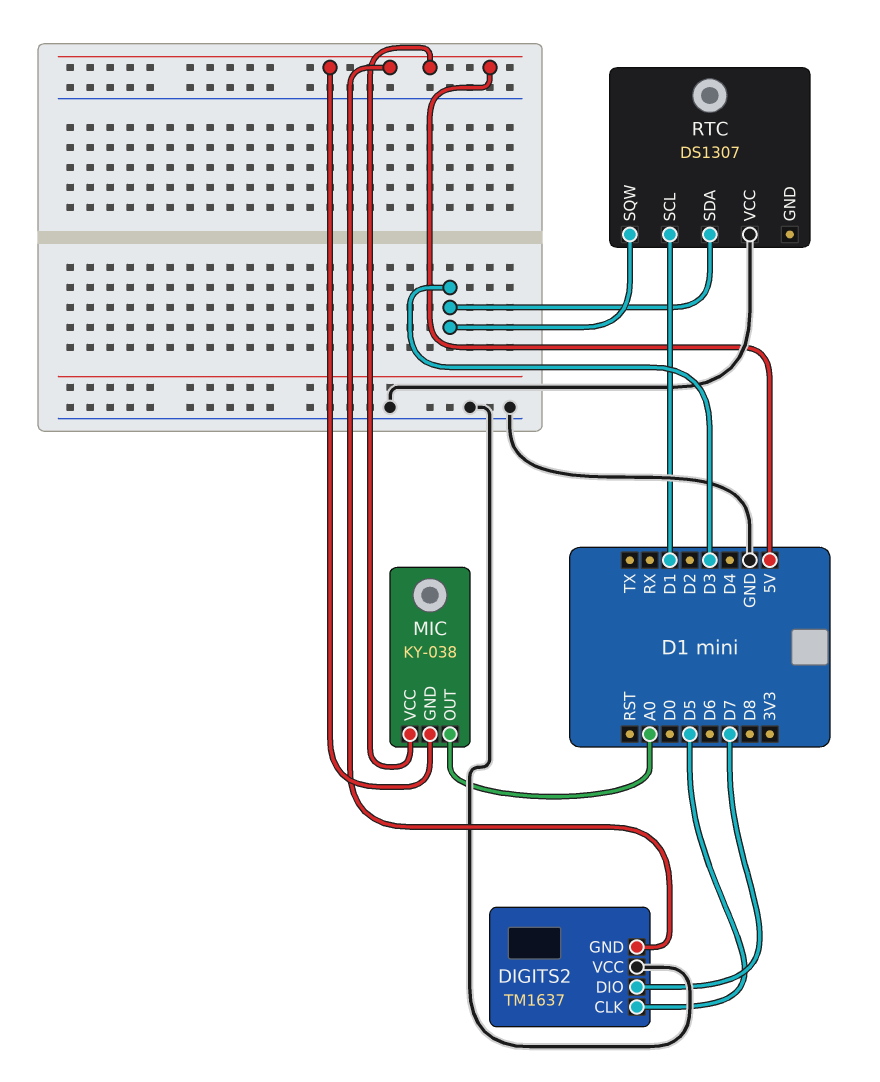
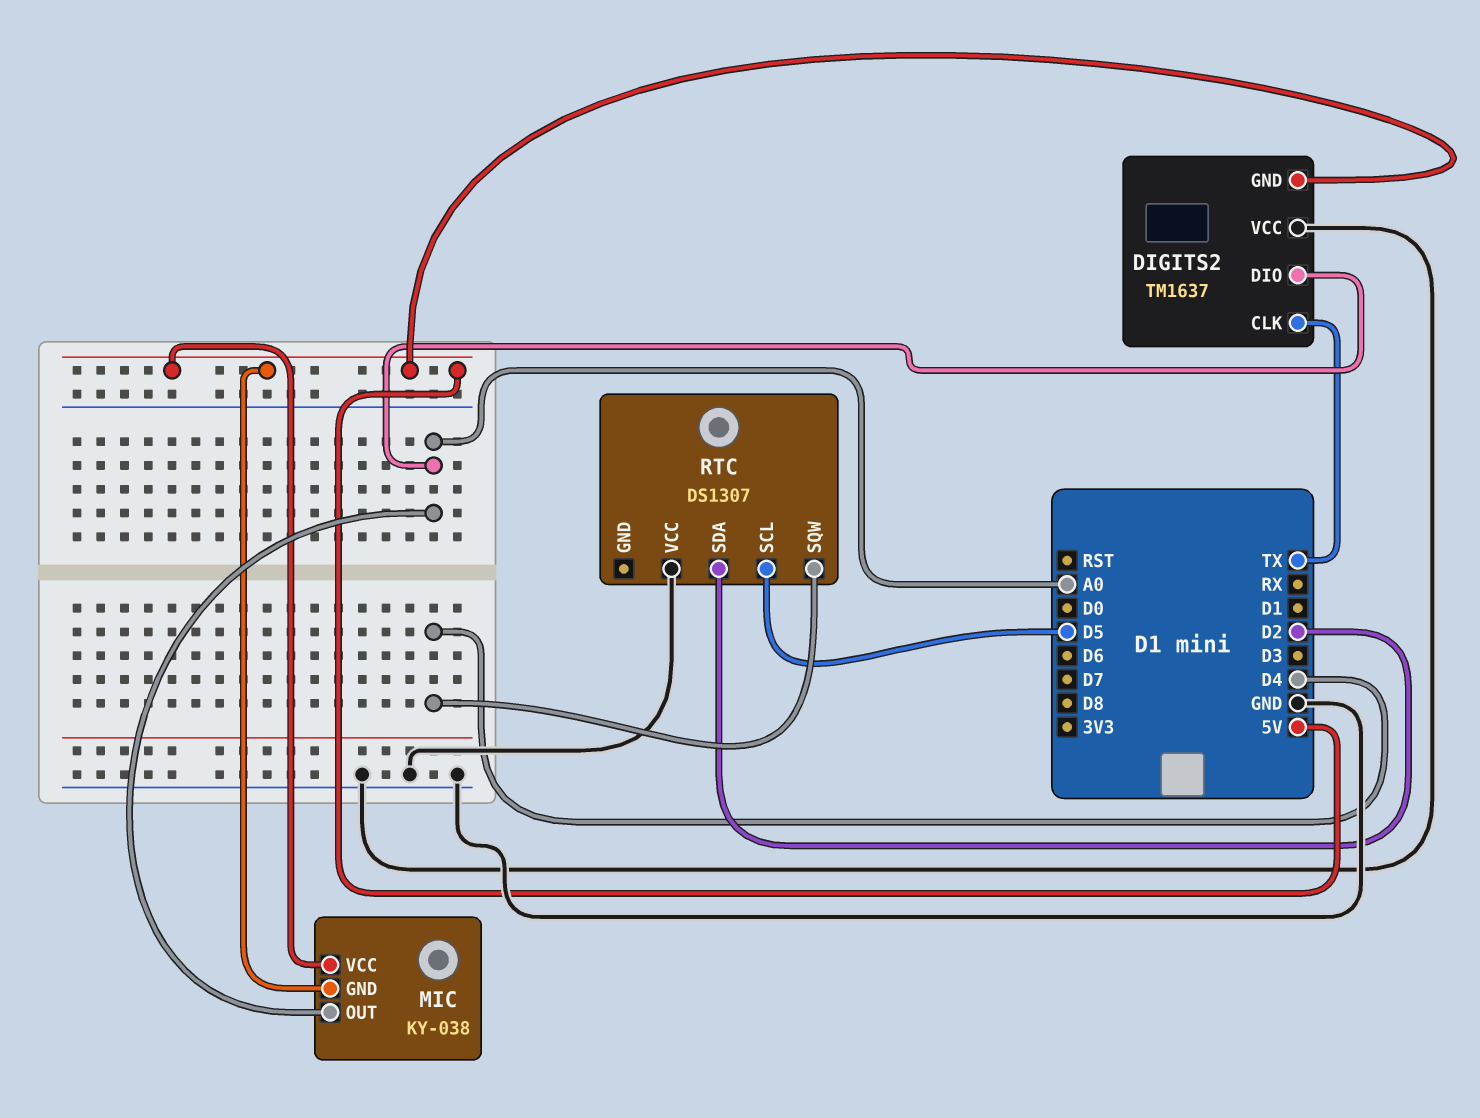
DIGITS2 pin CLK: D5 -> TX
DIGITS2 pin DIO: D7 -> A0
RTC pin SCL: D1 -> D5
RTC pin SDA: D3 -> D2
RTC pin SQW: D3 -> D4

